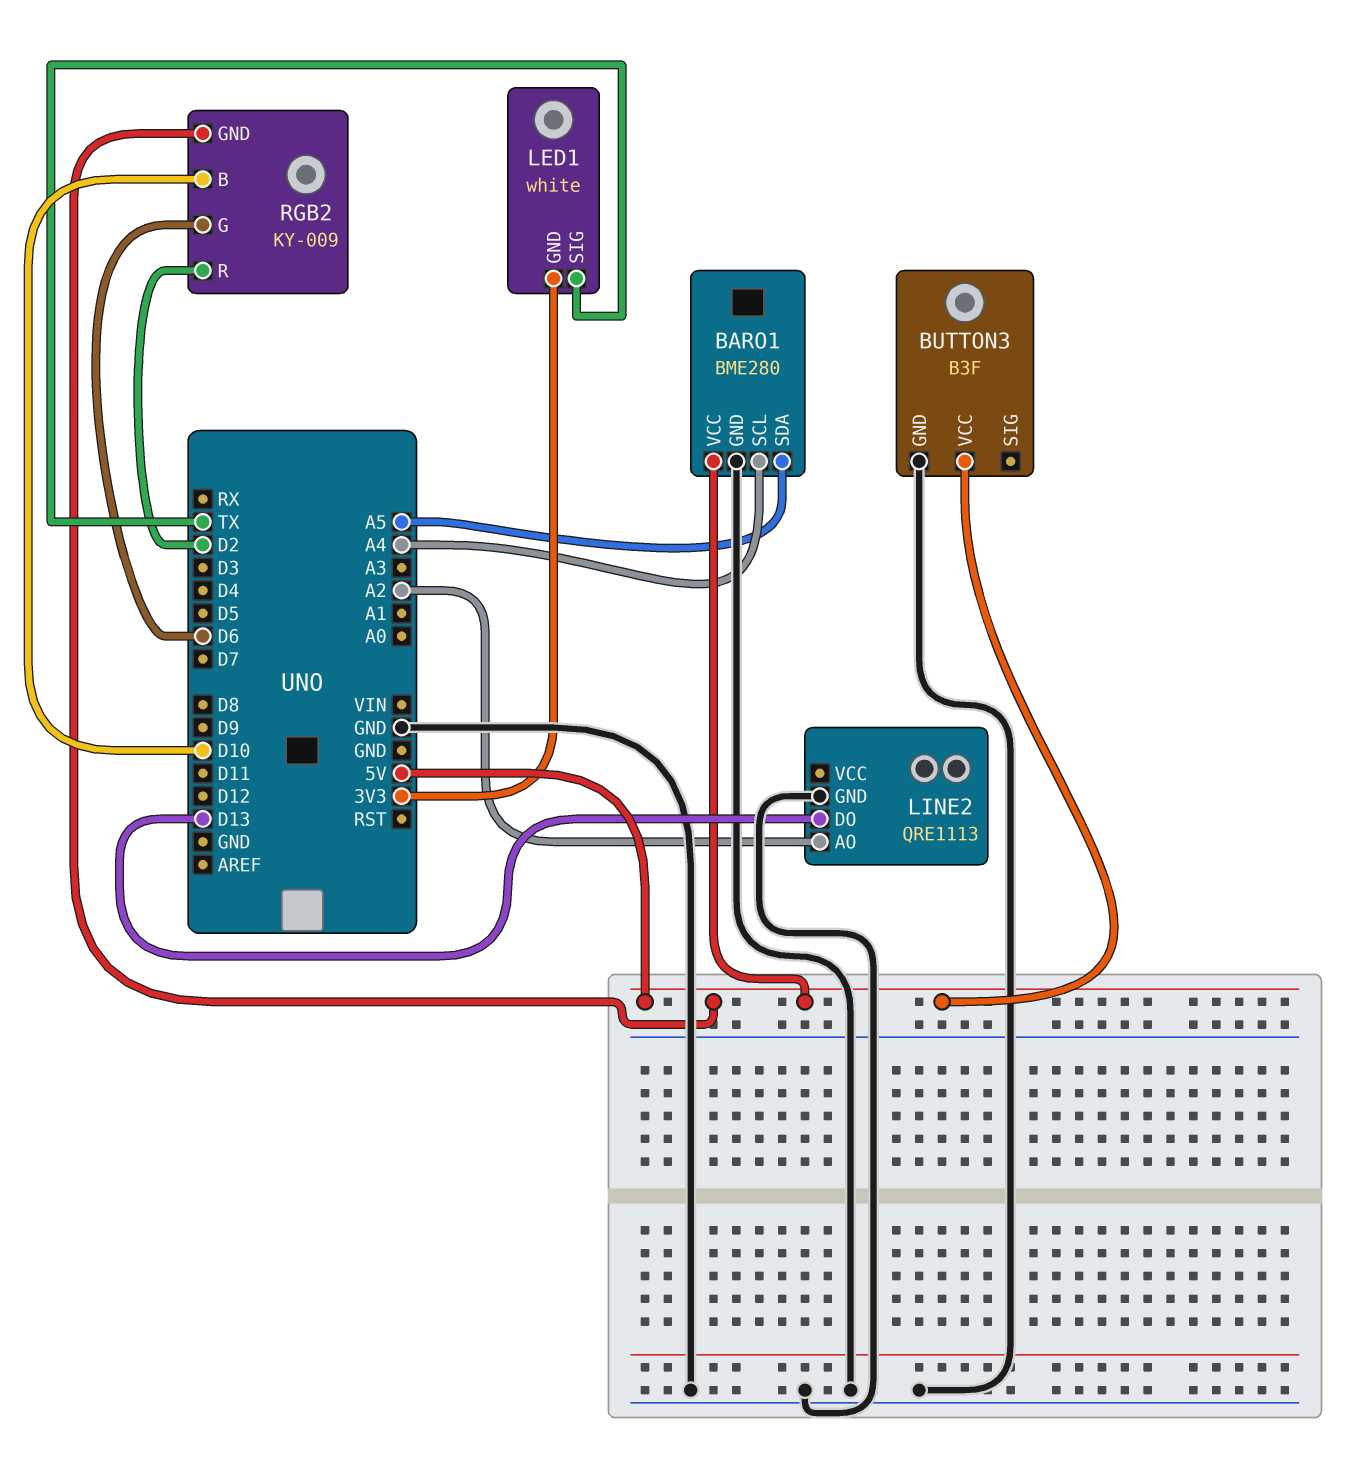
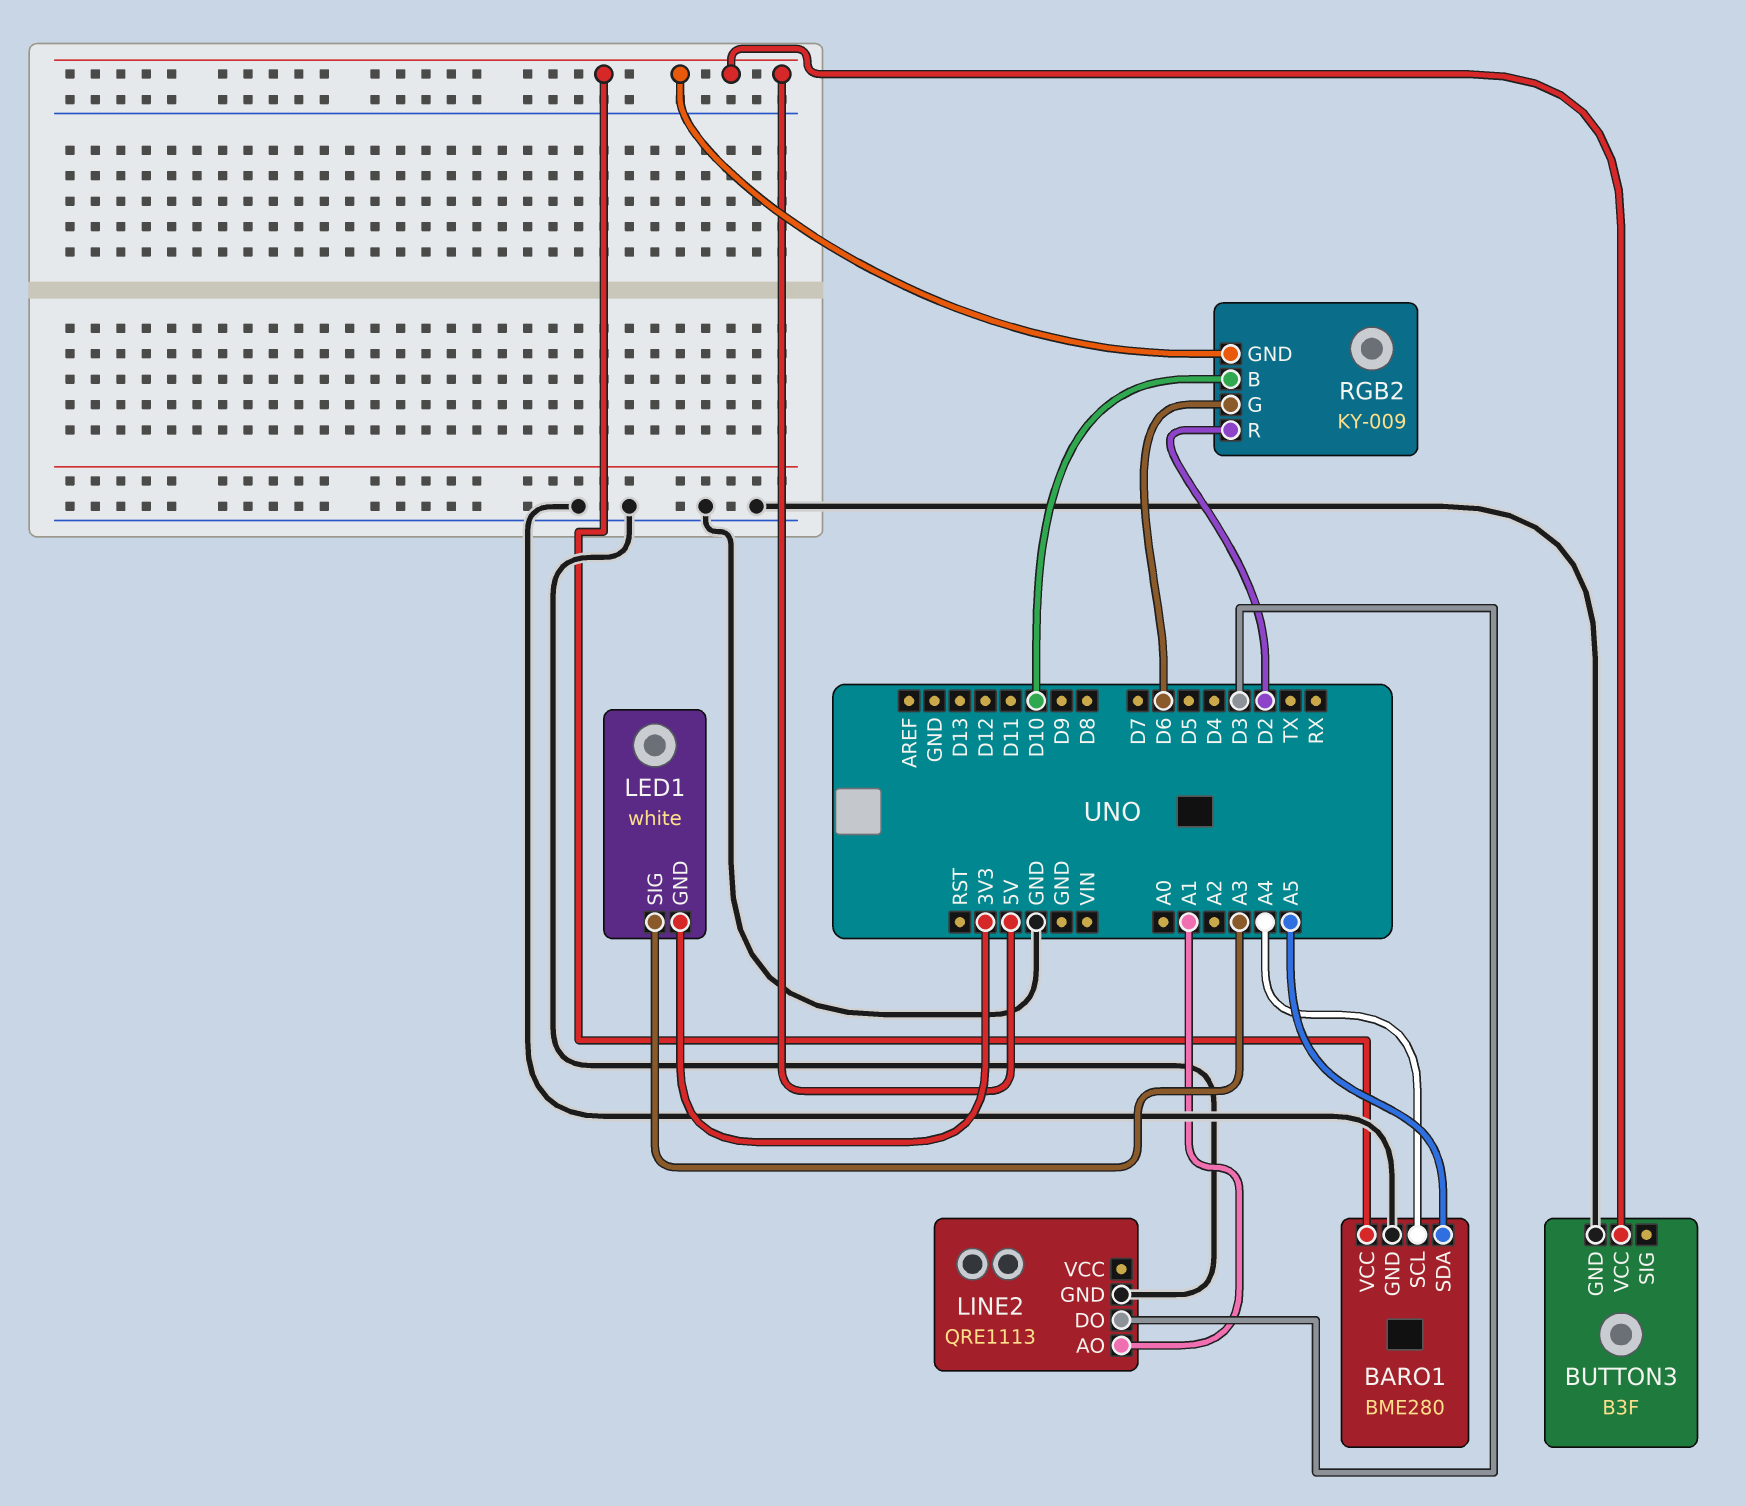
LED1 pin SIG: TX -> A3
LINE2 pin AO: A2 -> A1
LINE2 pin DO: D13 -> D3

